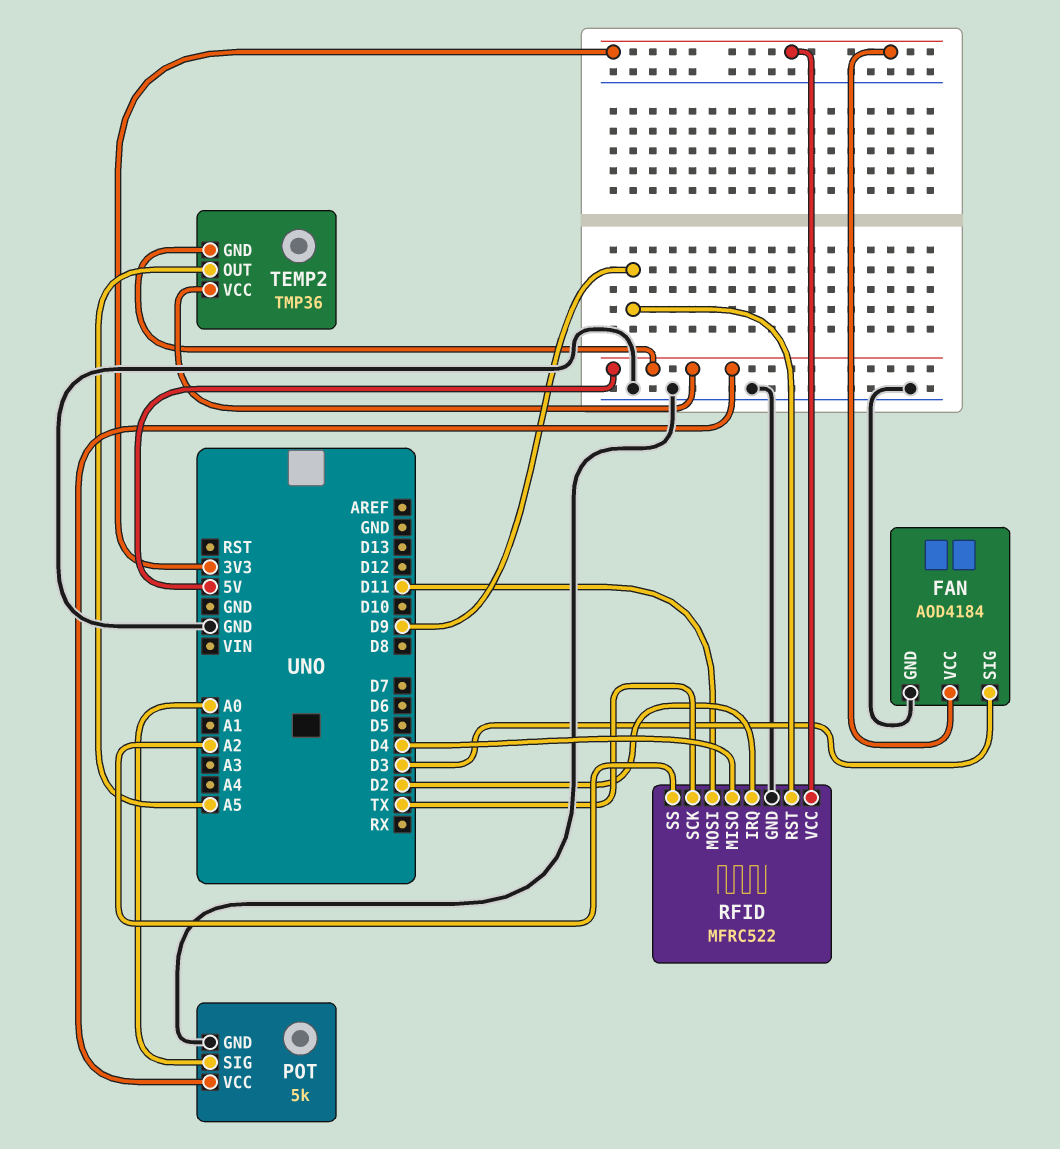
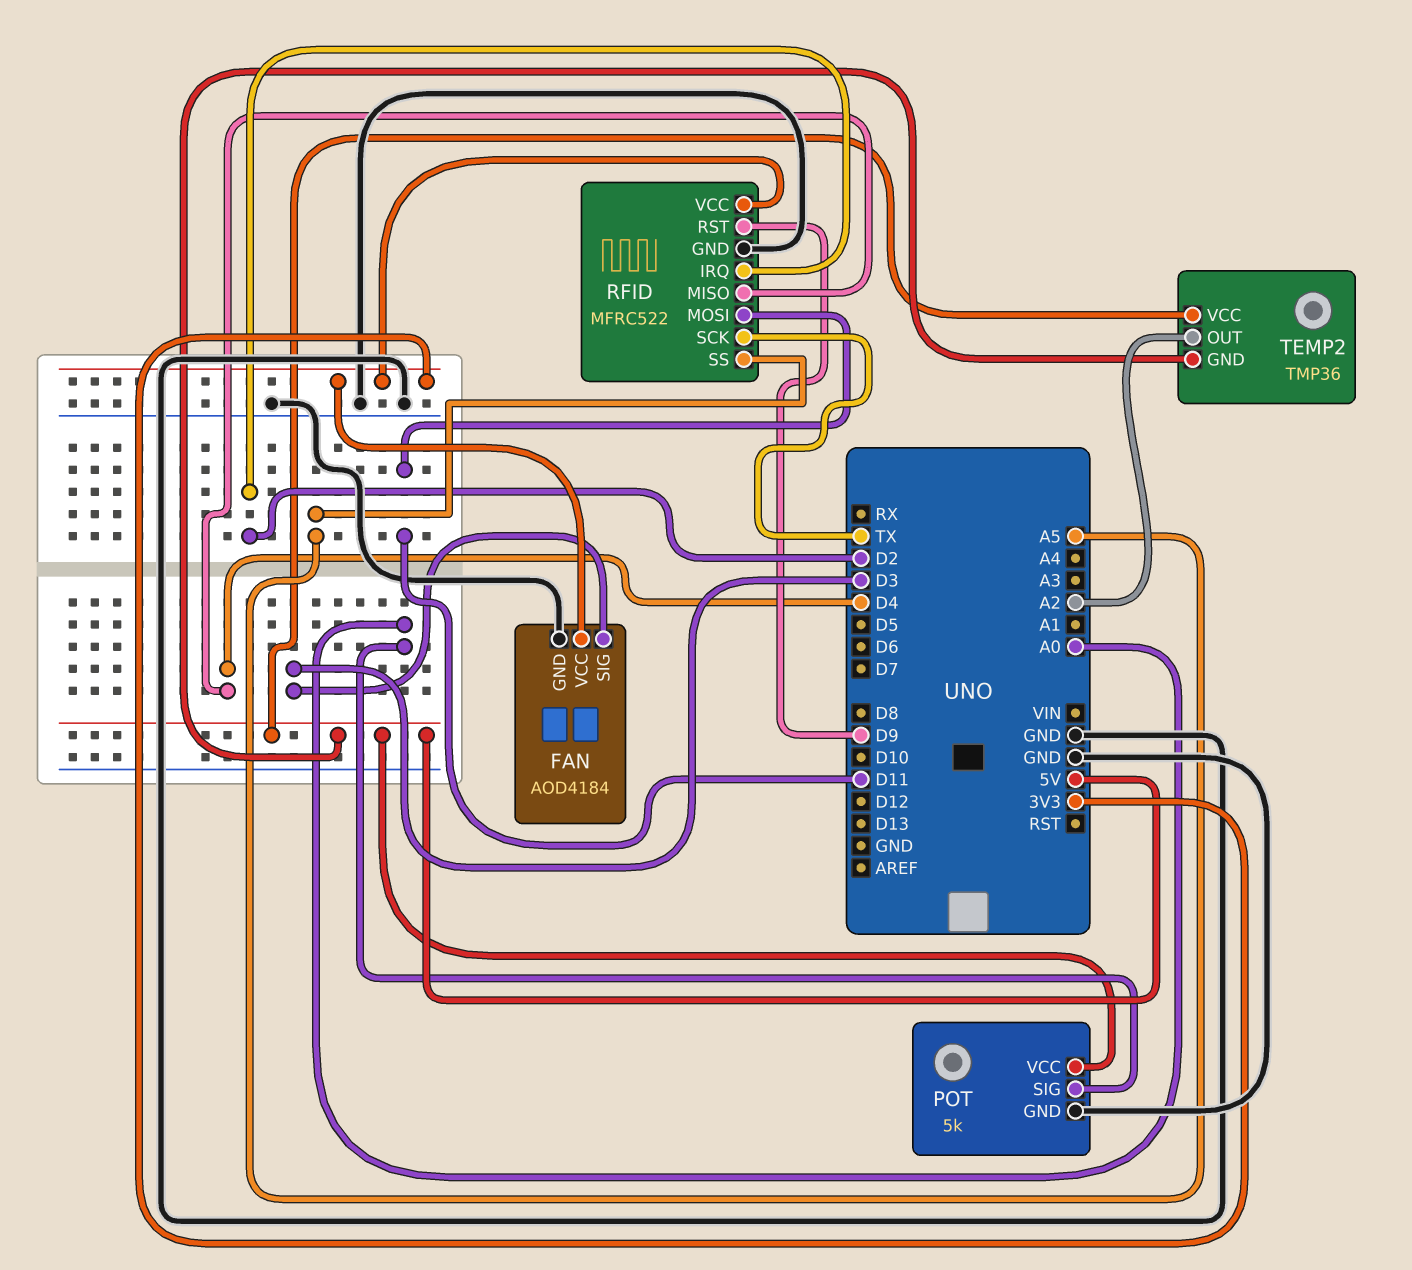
RFID pin SS: A2 -> A5
TEMP2 pin OUT: A5 -> A2

